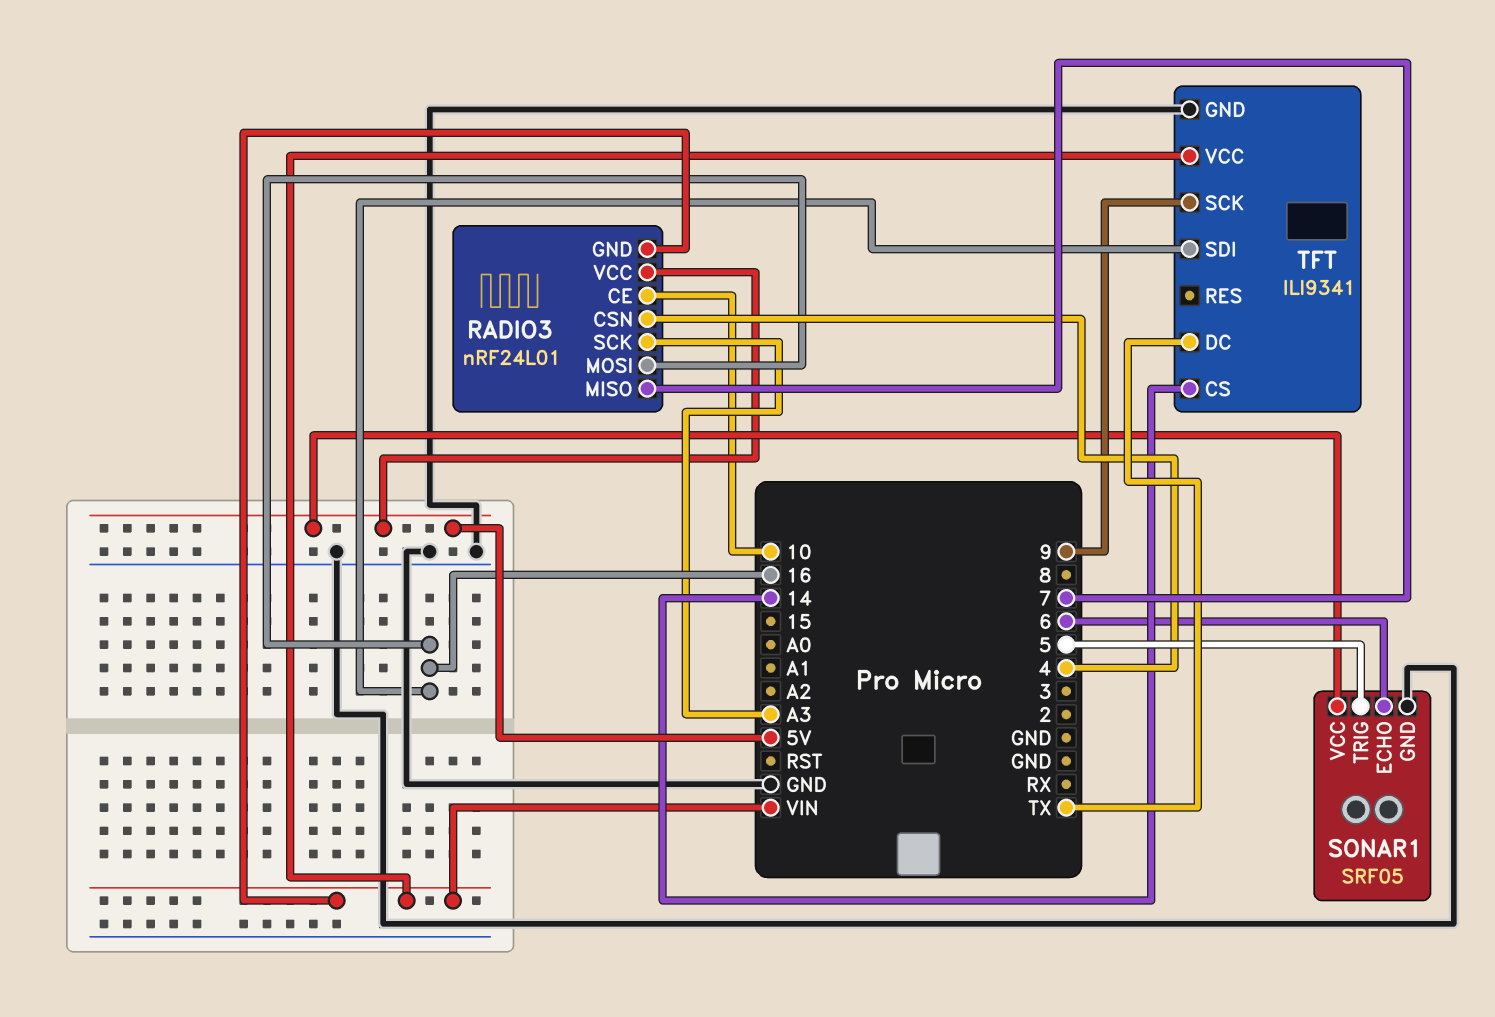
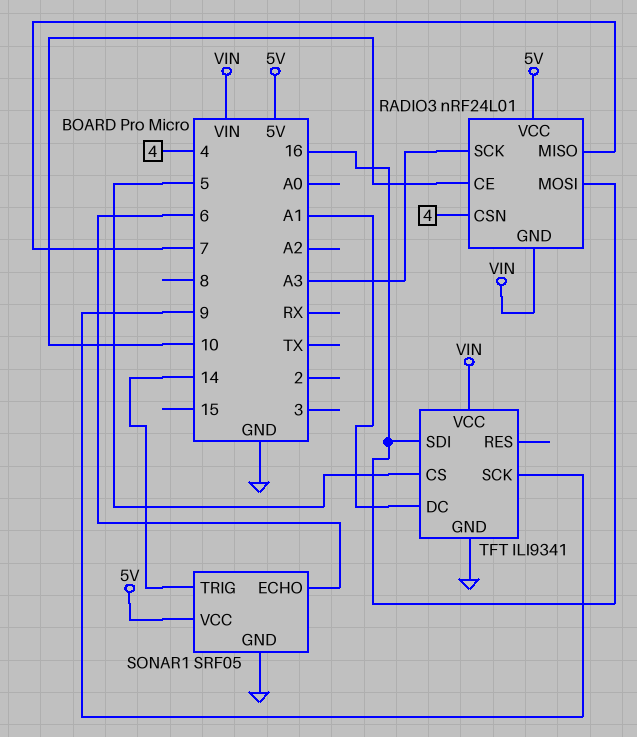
SONAR1 pin TRIG: 5 -> 14
TFT pin CS: 14 -> 5
TFT pin DC: TX -> A1

